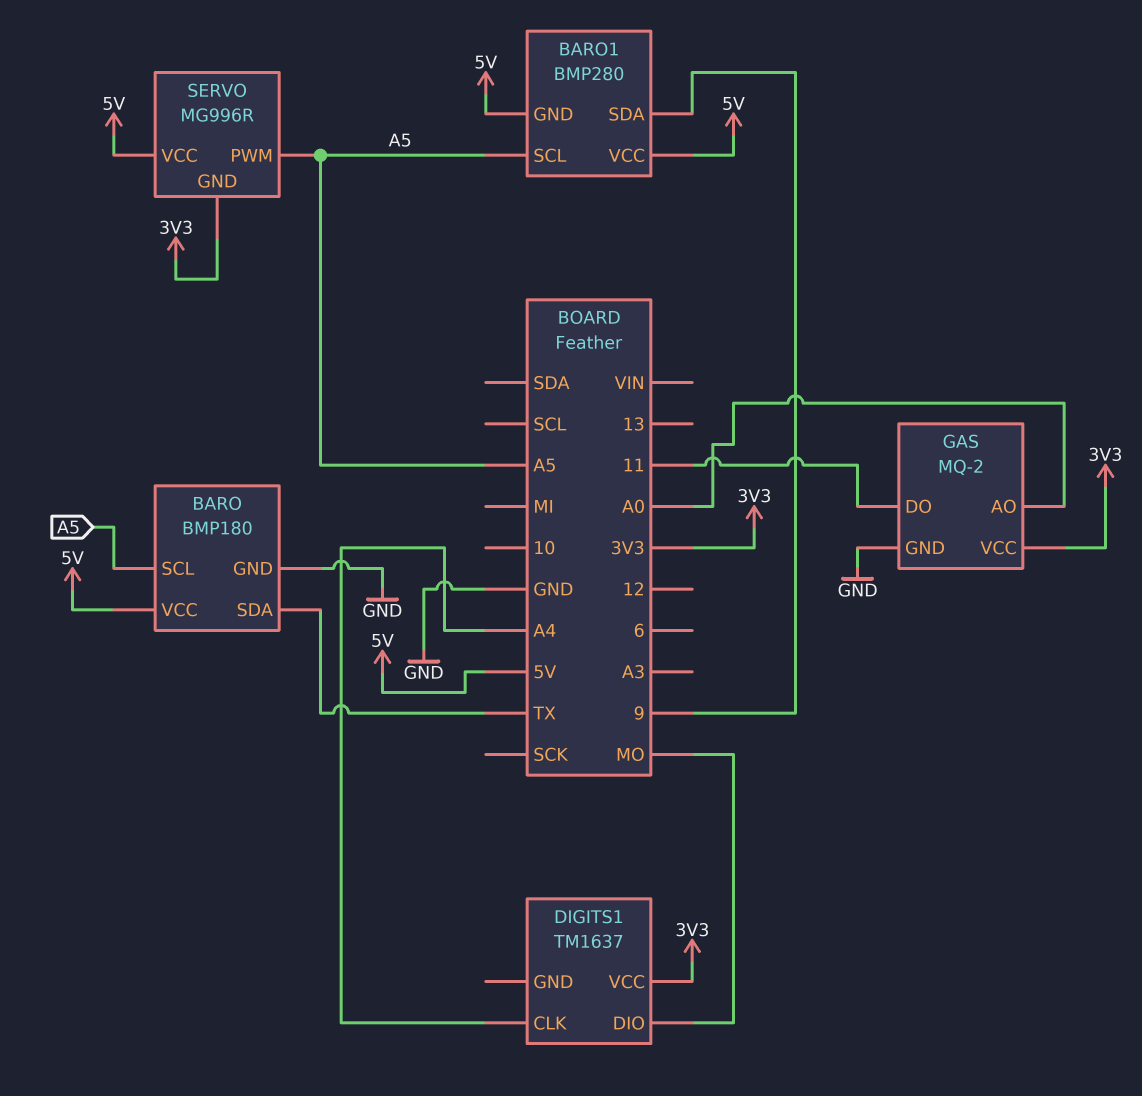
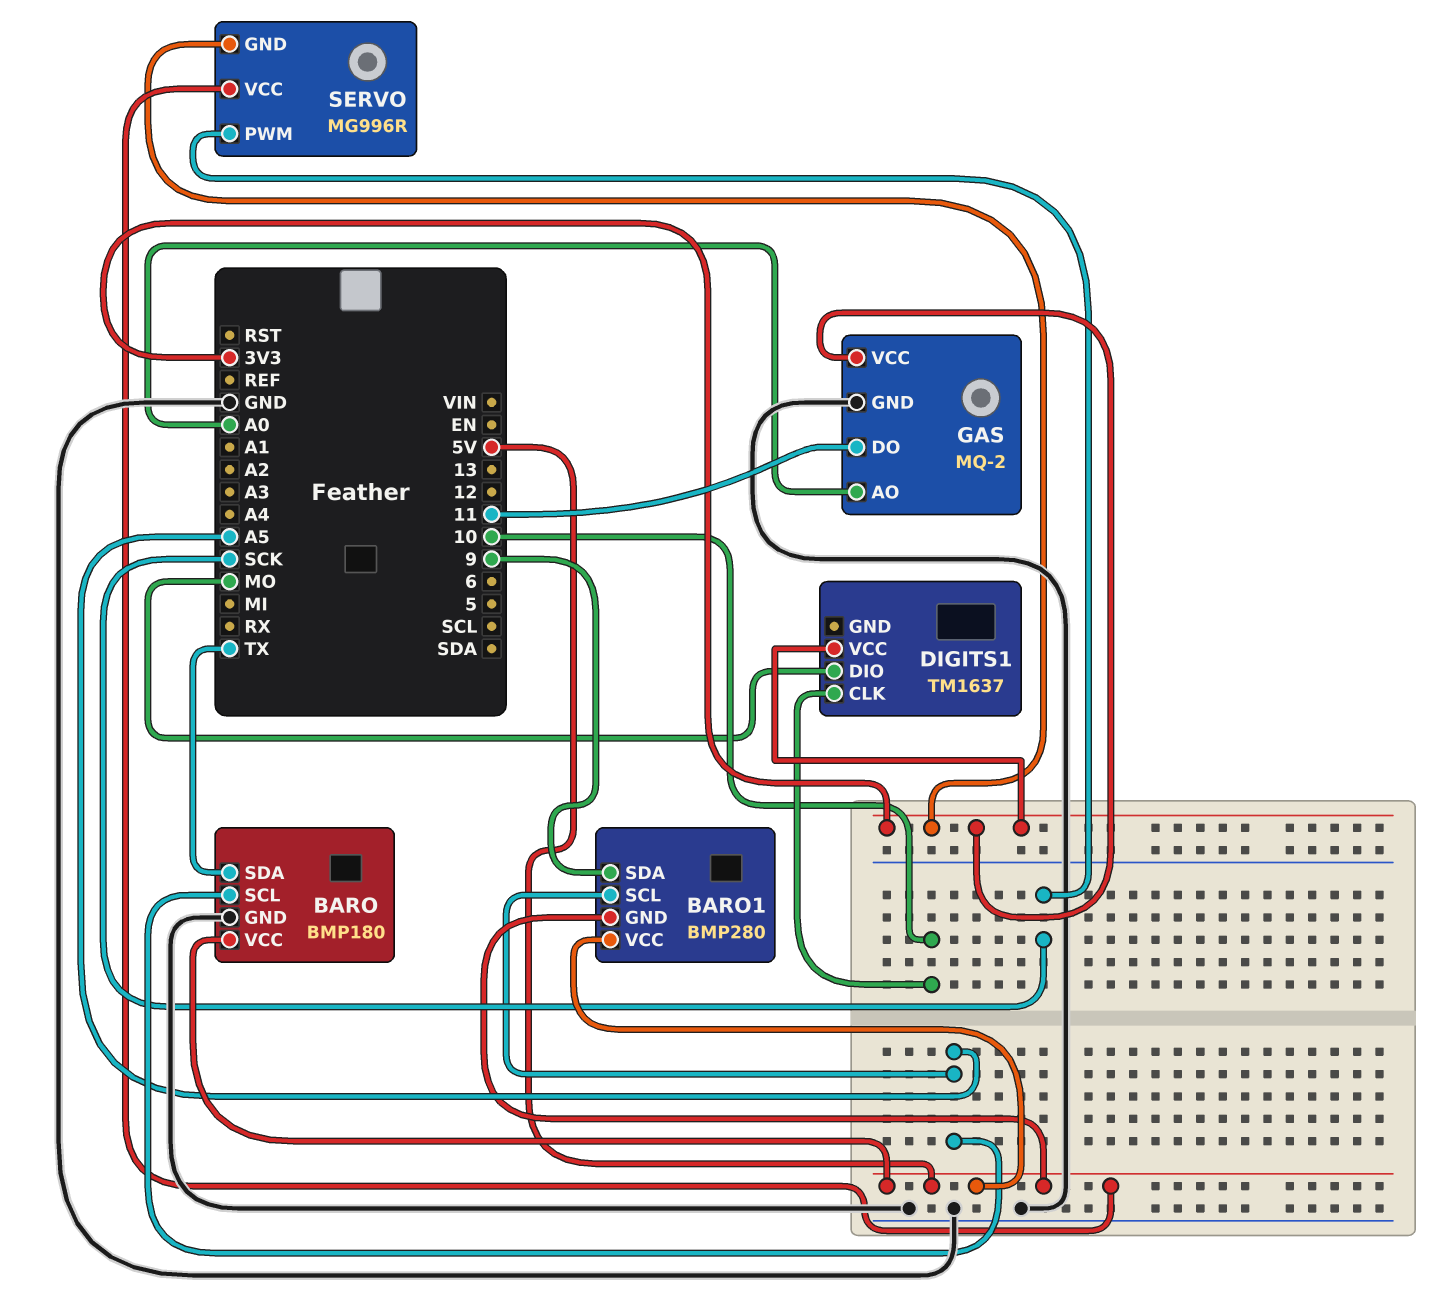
DIGITS1 pin CLK: A4 -> 10
SERVO pin PWM: A5 -> SCK

